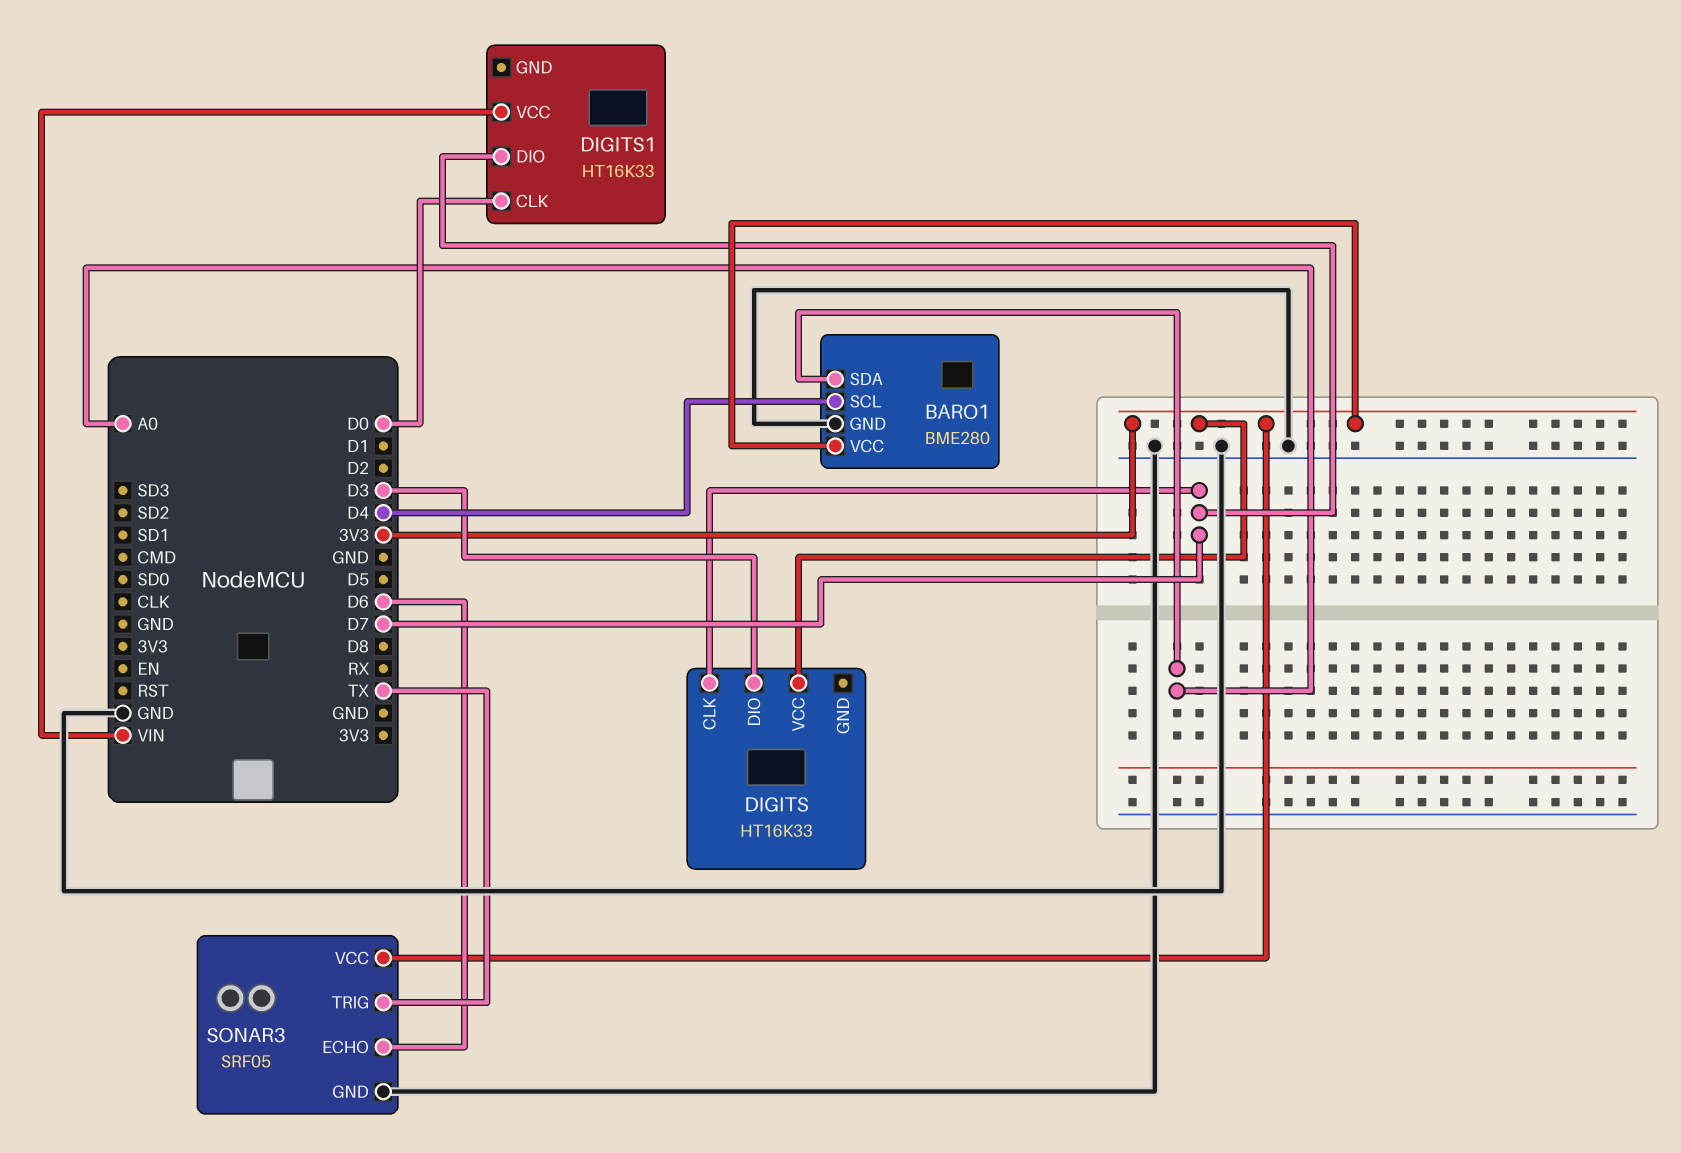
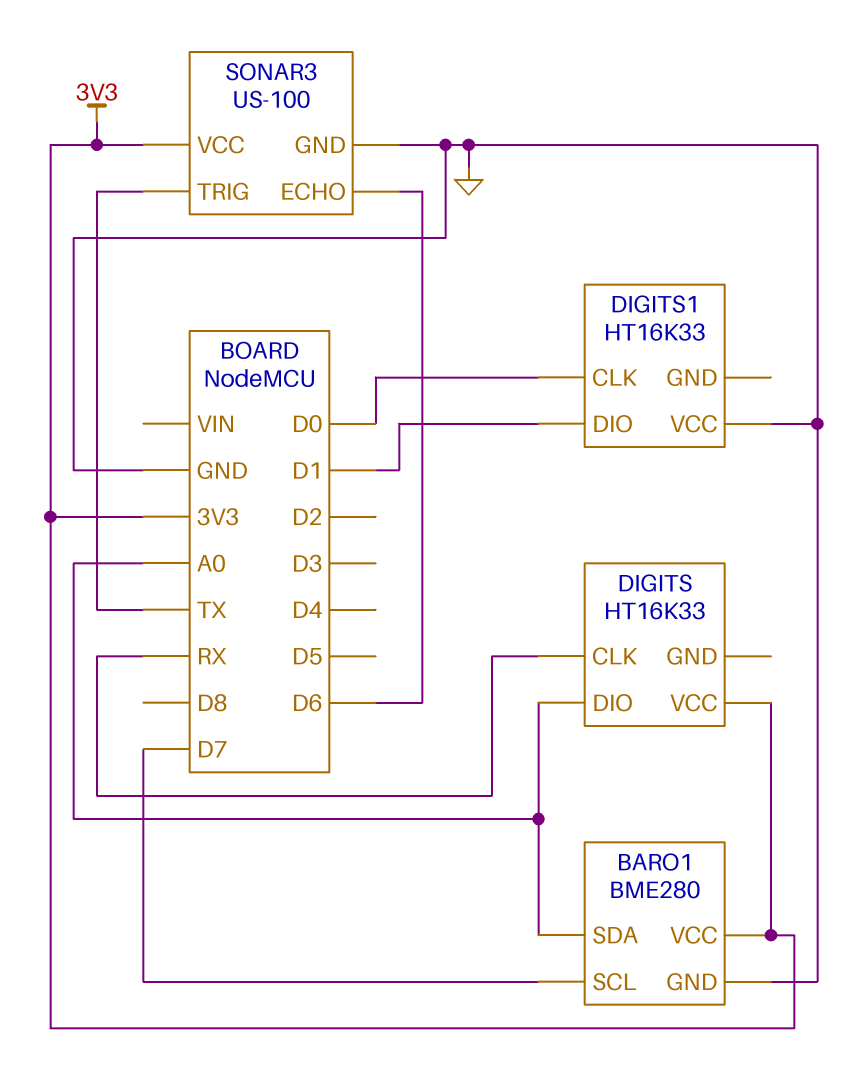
BARO1 pin SCL: D4 -> D7
DIGITS pin CLK: D7 -> RX
DIGITS pin DIO: D3 -> A0
DIGITS1 pin DIO: D7 -> D1
DIGITS1 pin VCC: VIN -> GND
SONAR3: SRF05 -> US-100

